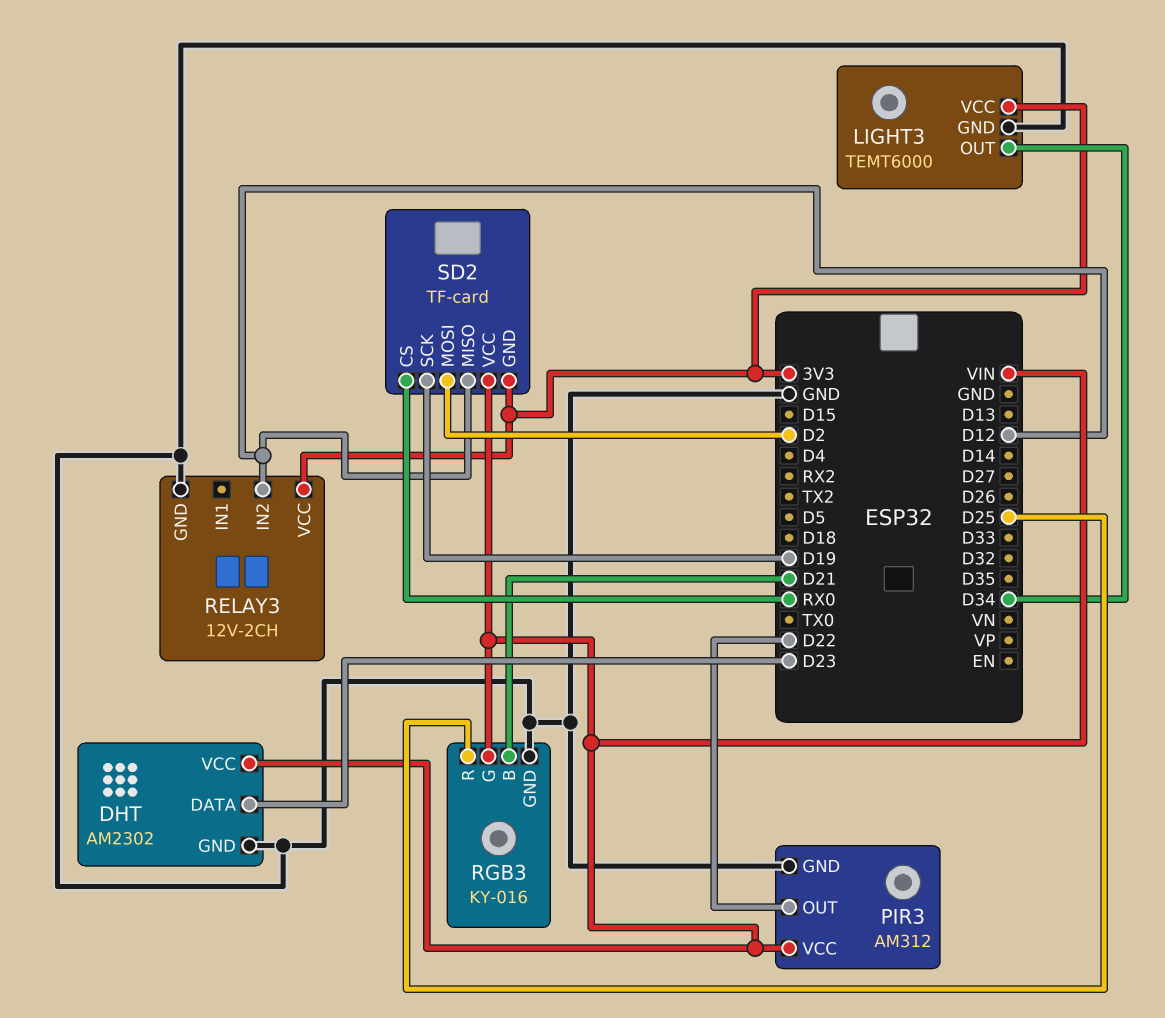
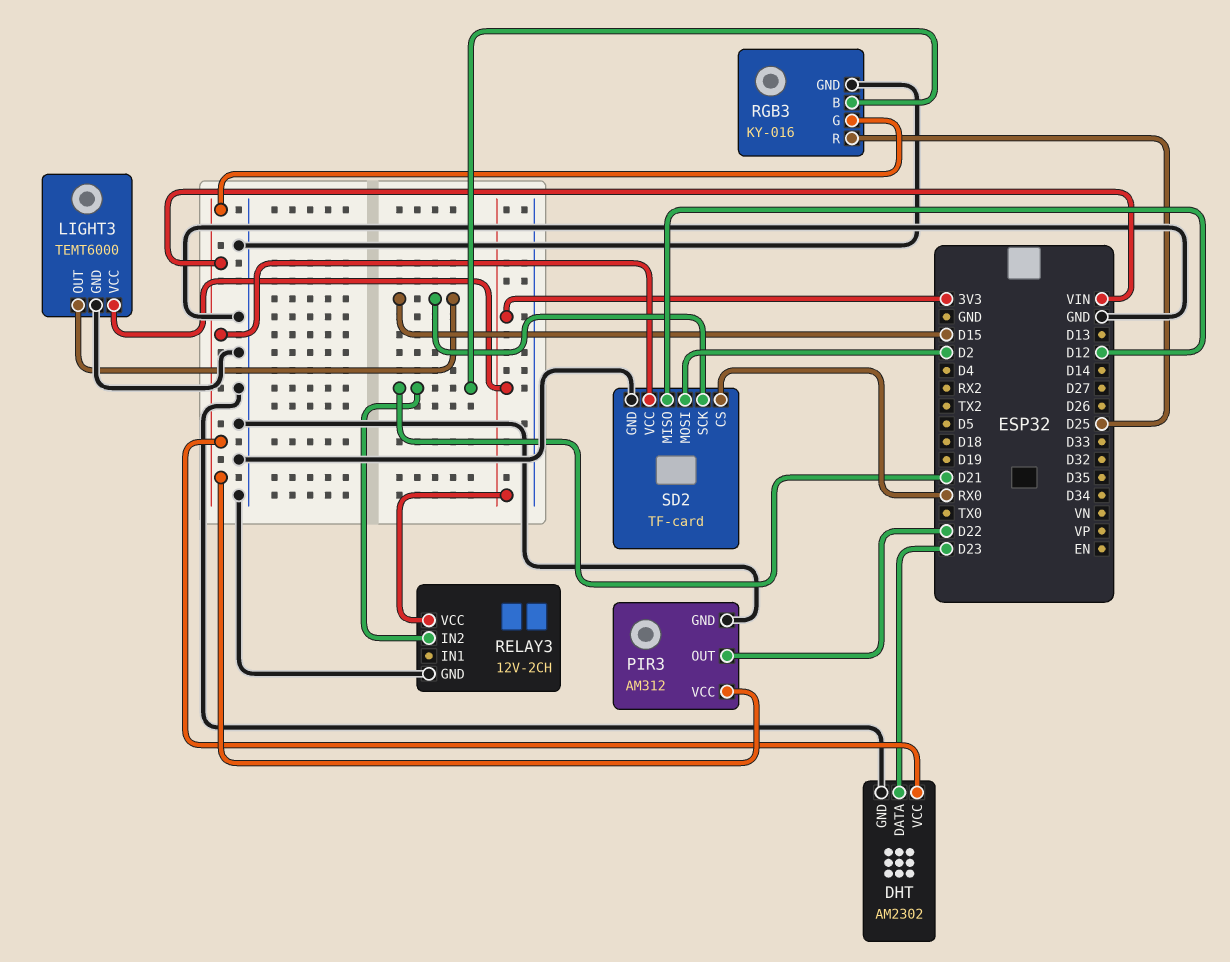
LIGHT3 pin OUT: D34 -> D15
RELAY3 pin IN2: D12 -> D21
SD2 pin GND: 3V3 -> GND
SD2 pin SCK: D19 -> D15

